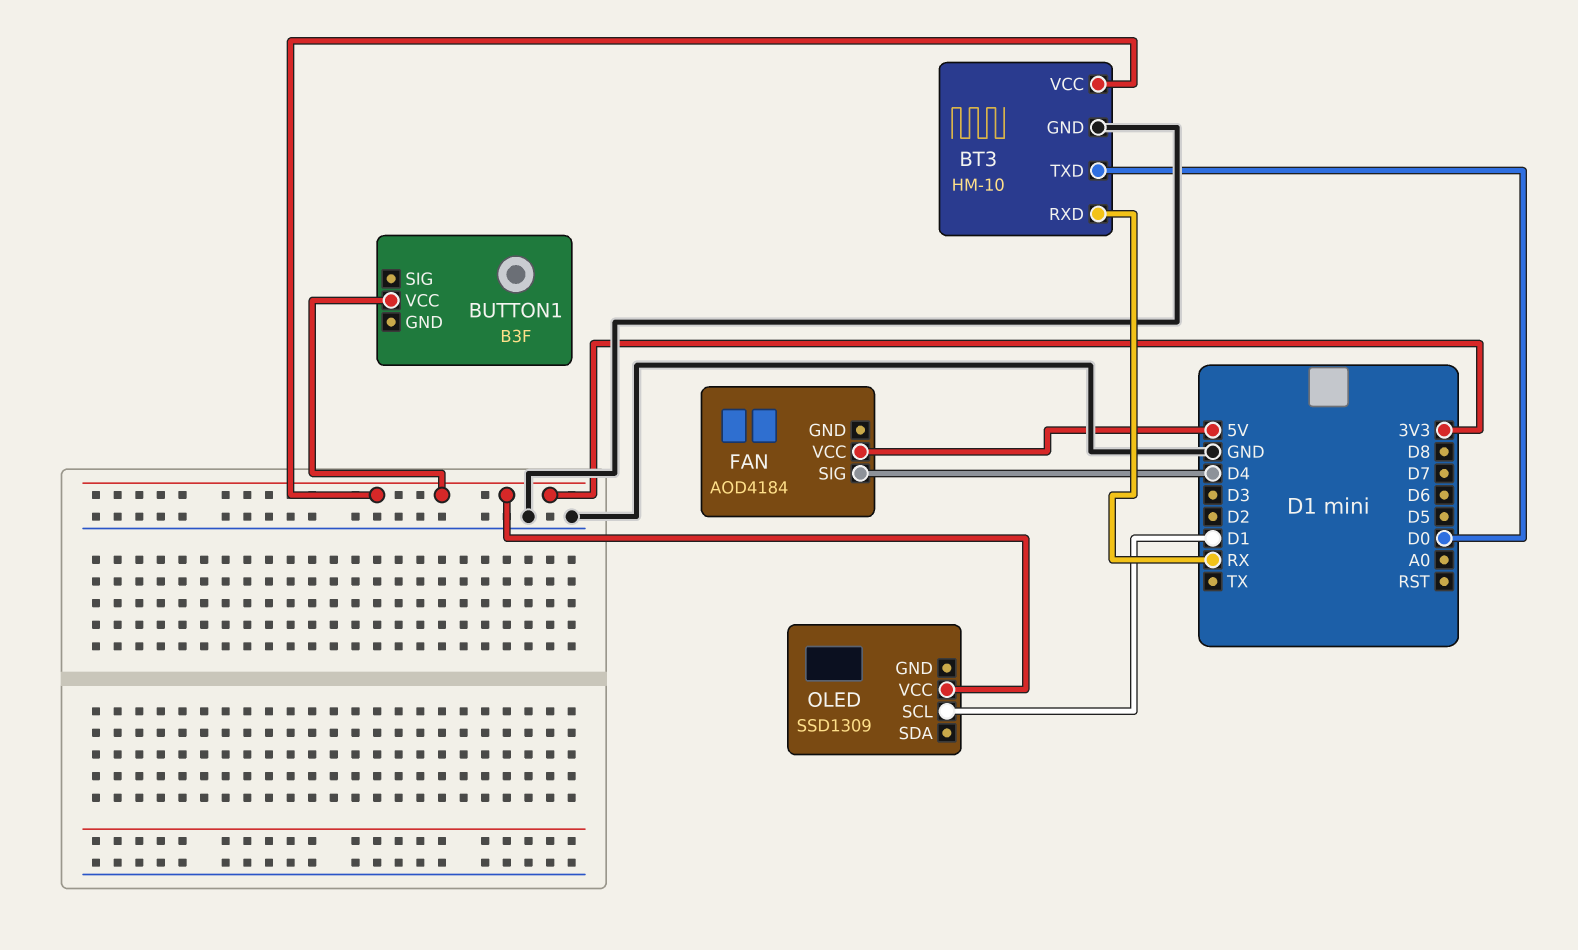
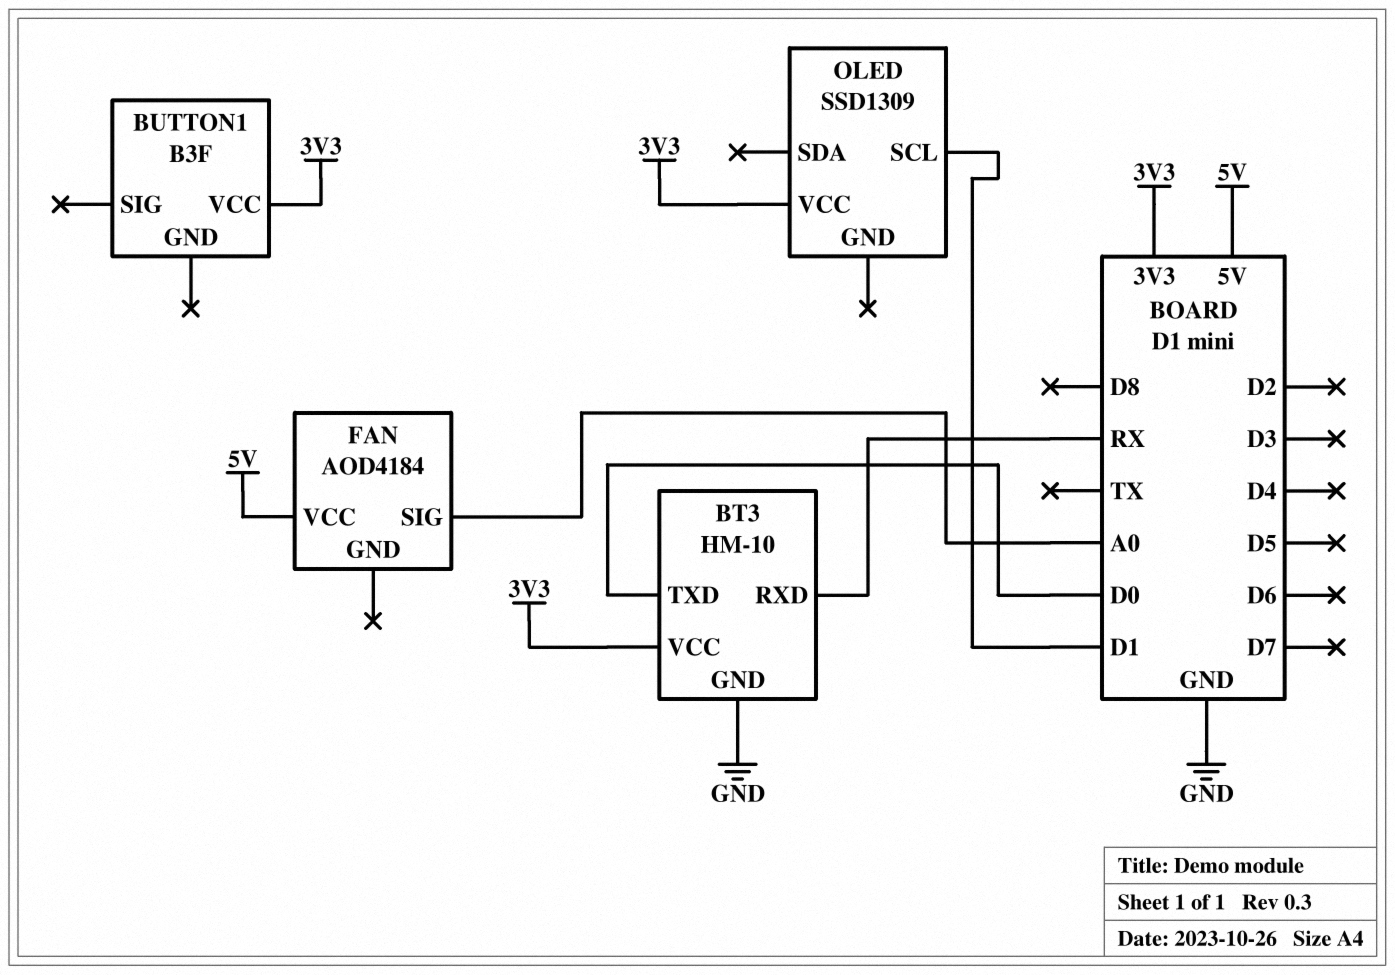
FAN pin SIG: D4 -> A0

